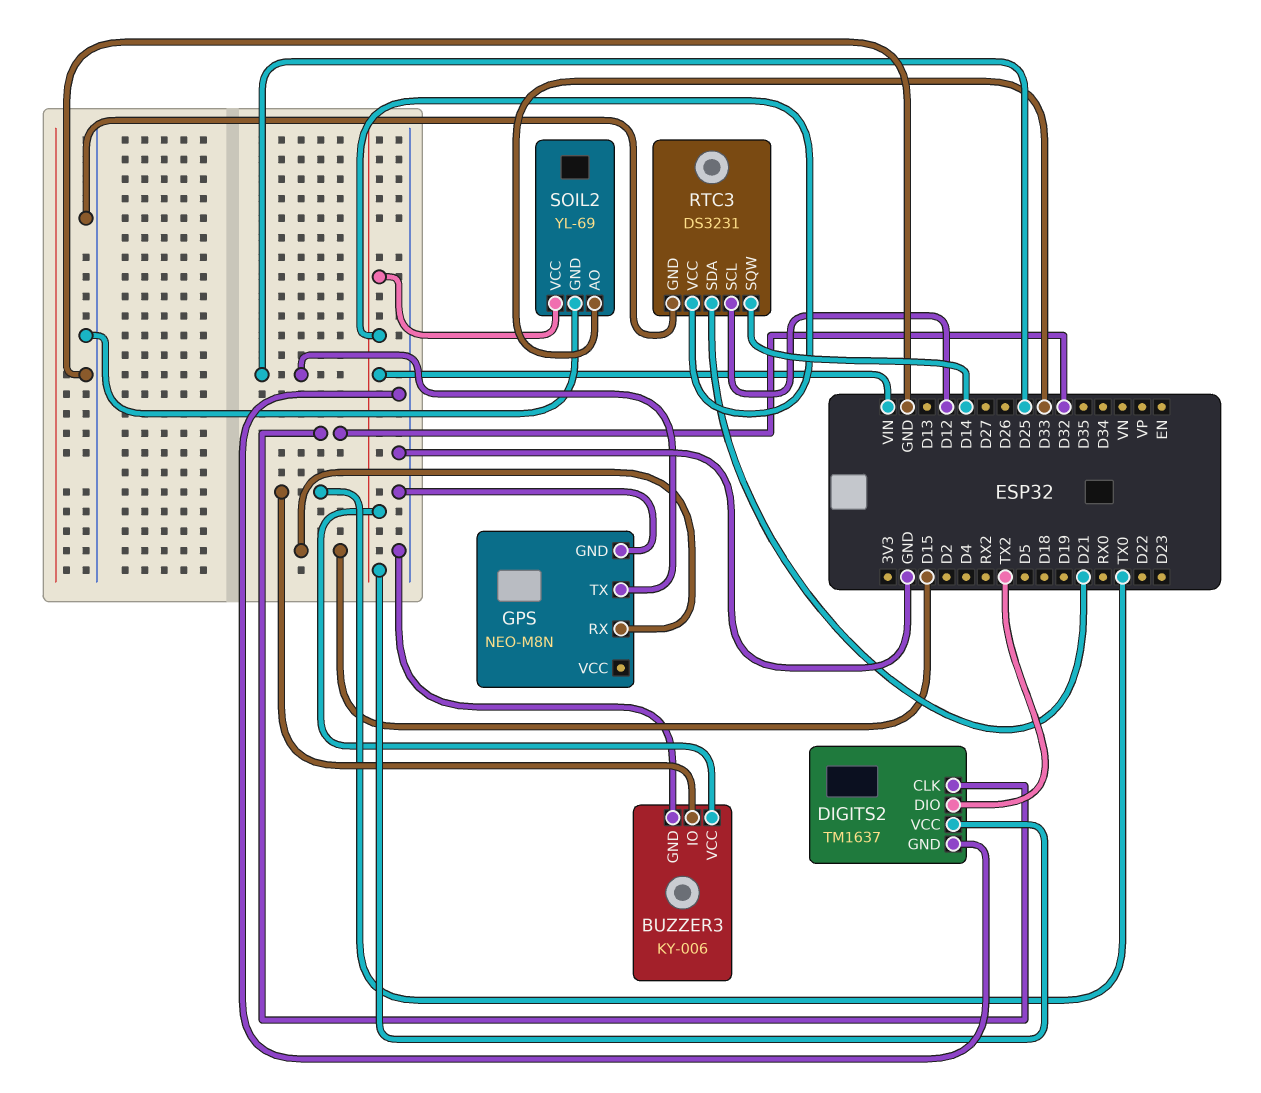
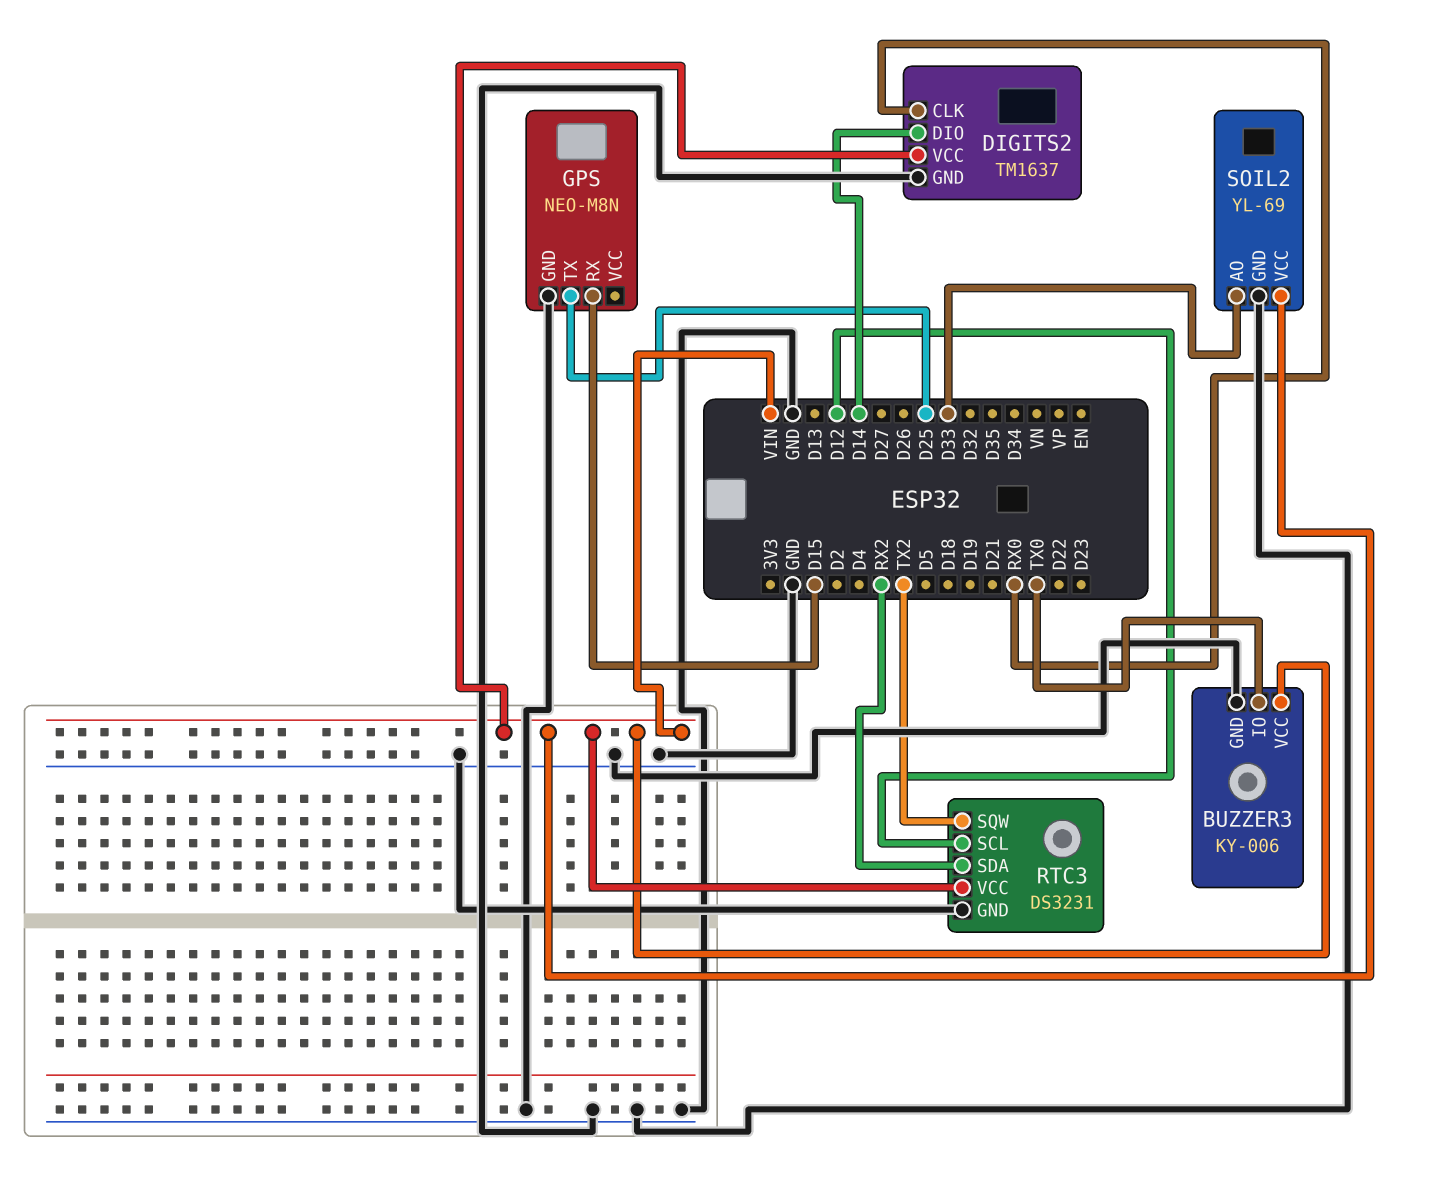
DIGITS2 pin CLK: D32 -> RX0
DIGITS2 pin DIO: TX2 -> D14
RTC3 pin SDA: D21 -> RX2
RTC3 pin SQW: D14 -> TX2

